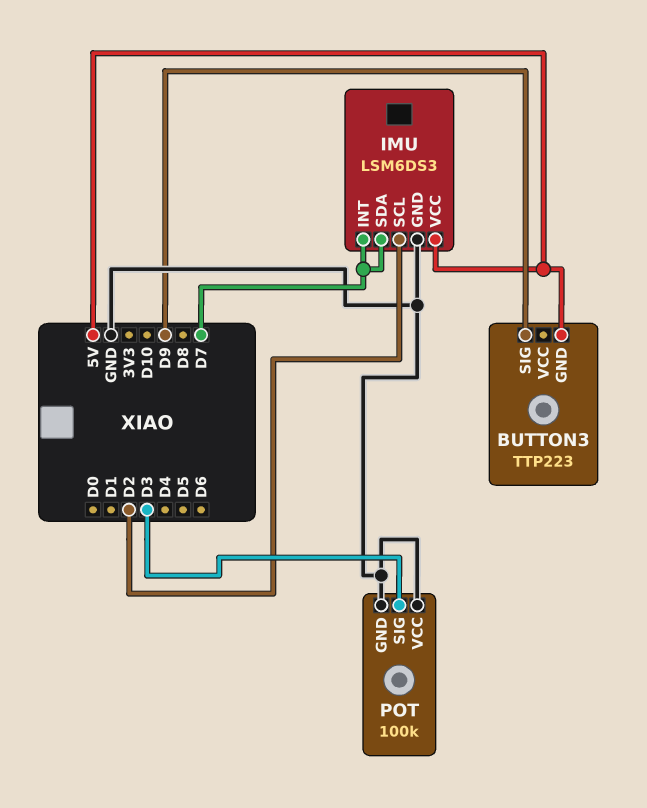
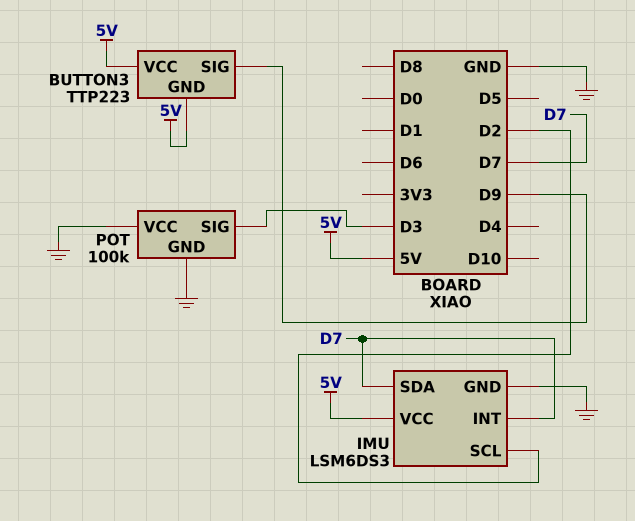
BUTTON3 pin VCC: none -> 5V

